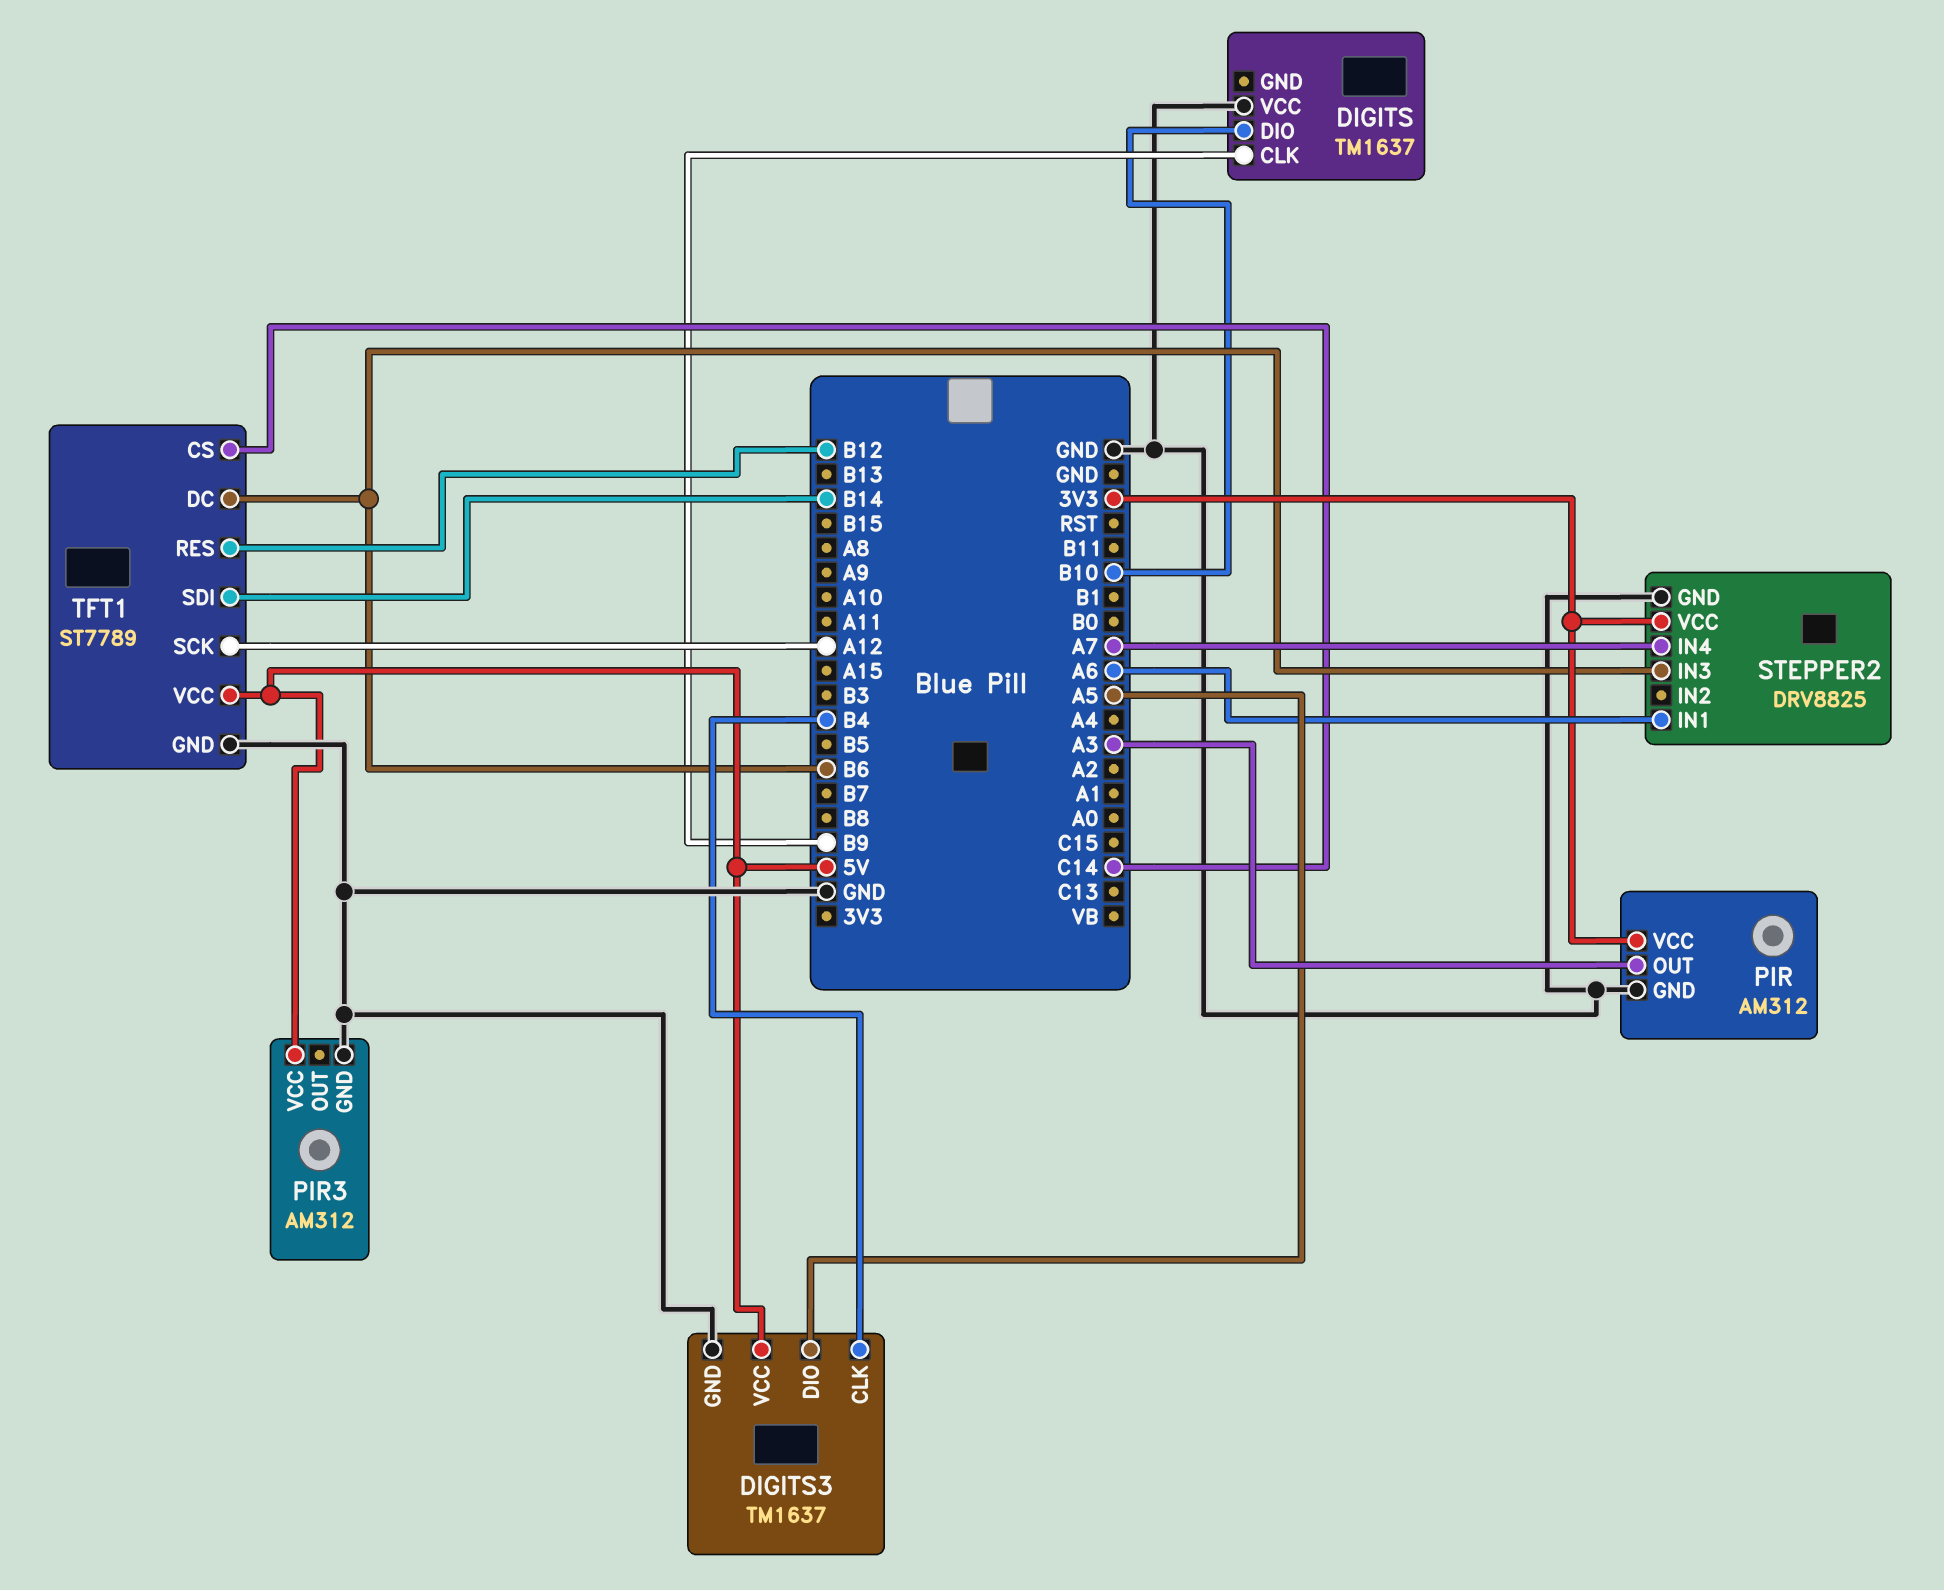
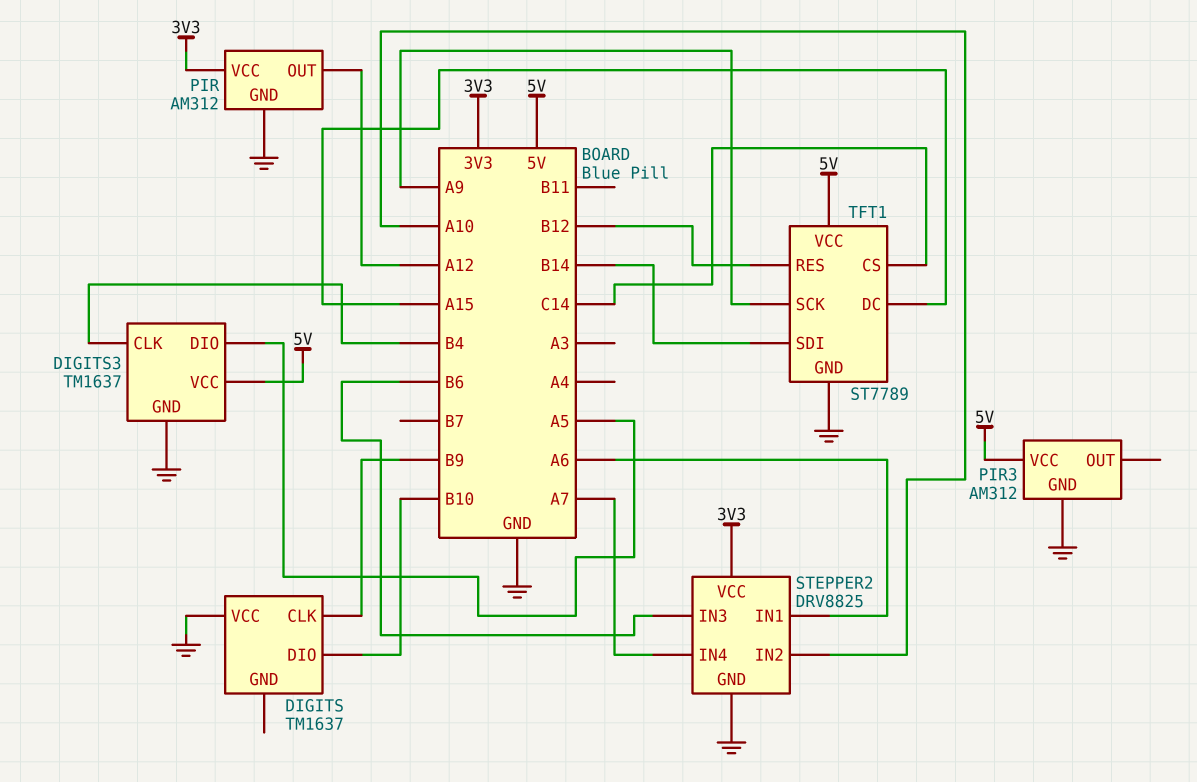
PIR pin OUT: A3 -> A12
STEPPER2 pin IN2: none -> A10
TFT1 pin DC: B6 -> A15
TFT1 pin SCK: A12 -> A9

